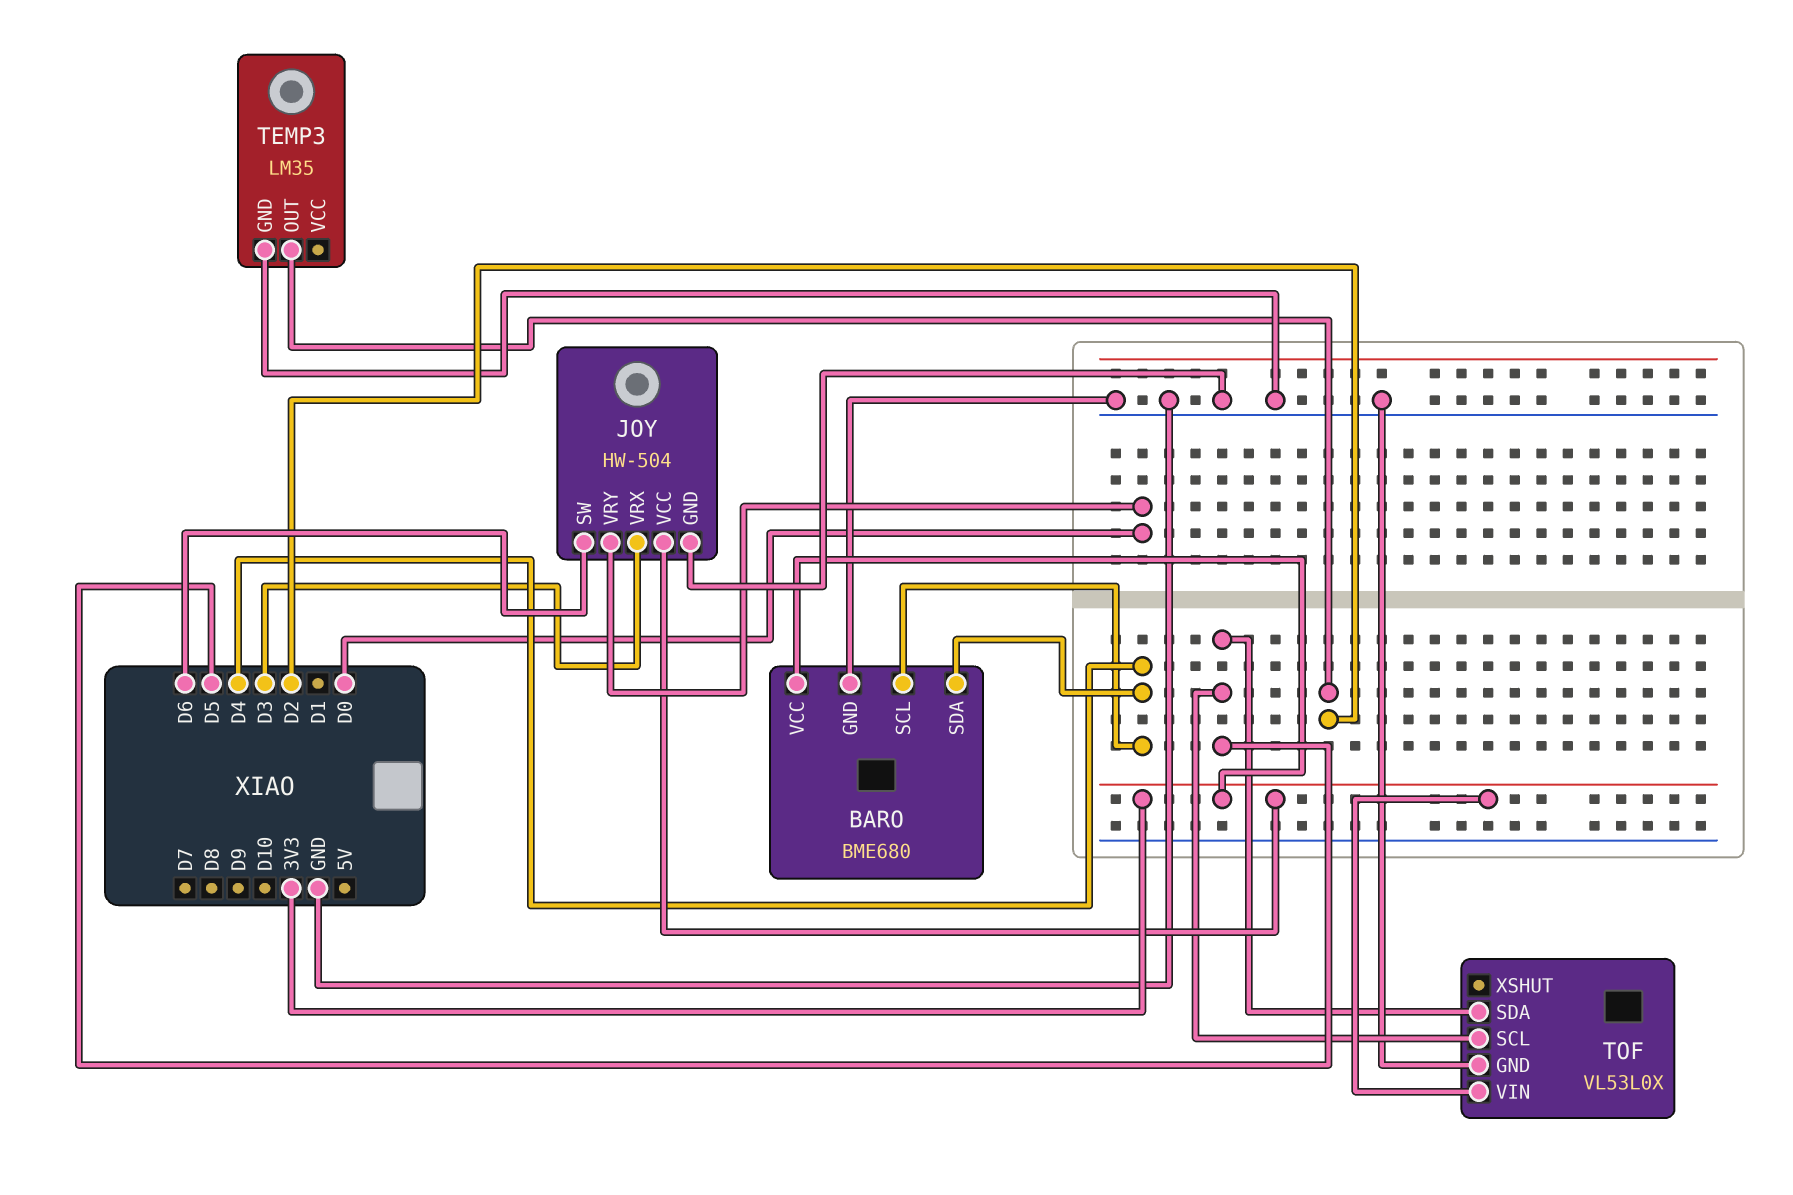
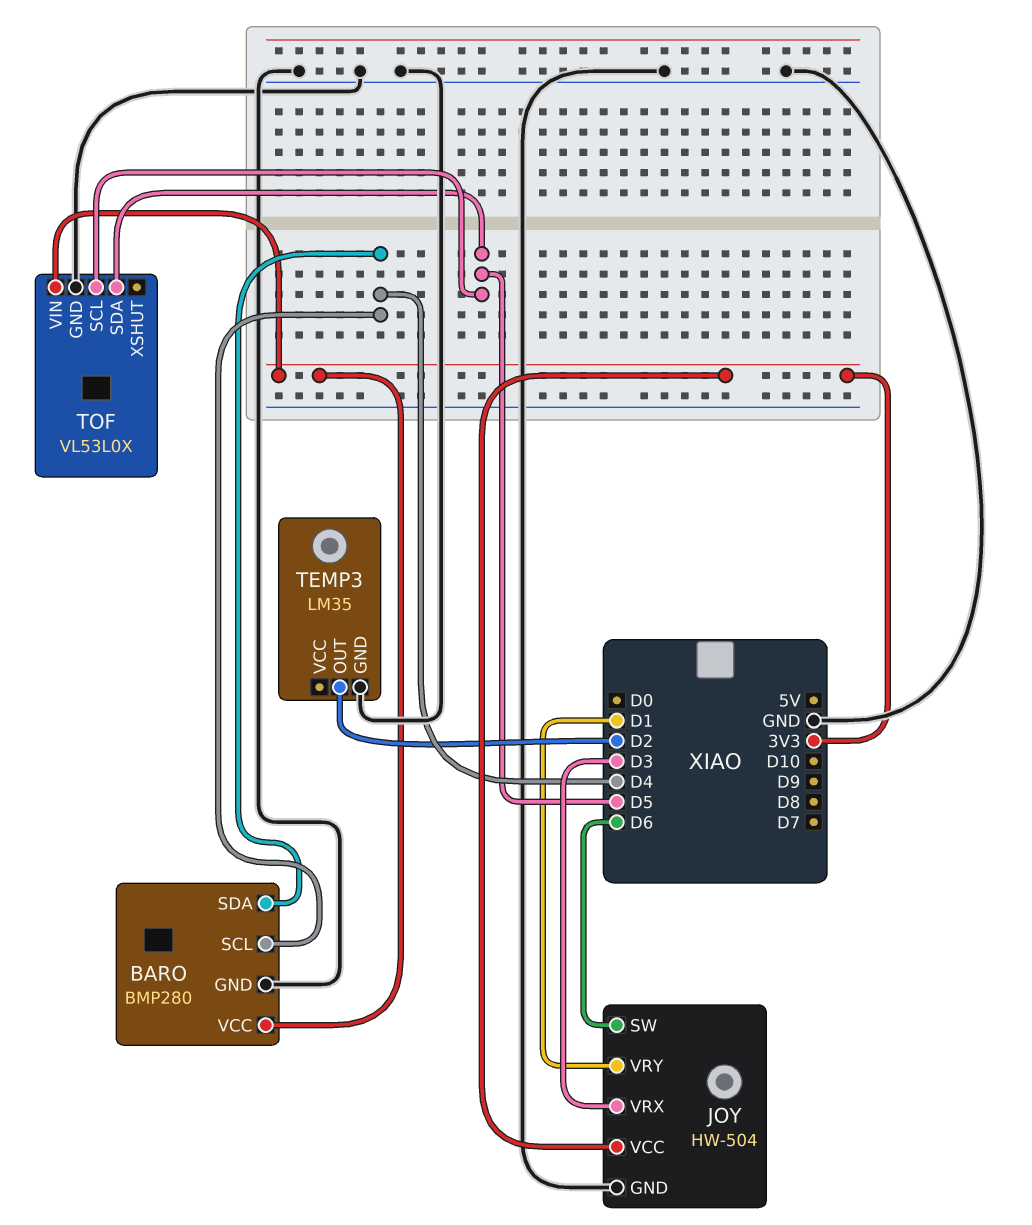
BARO: BME680 -> BMP280
JOY pin VRY: D0 -> D1

